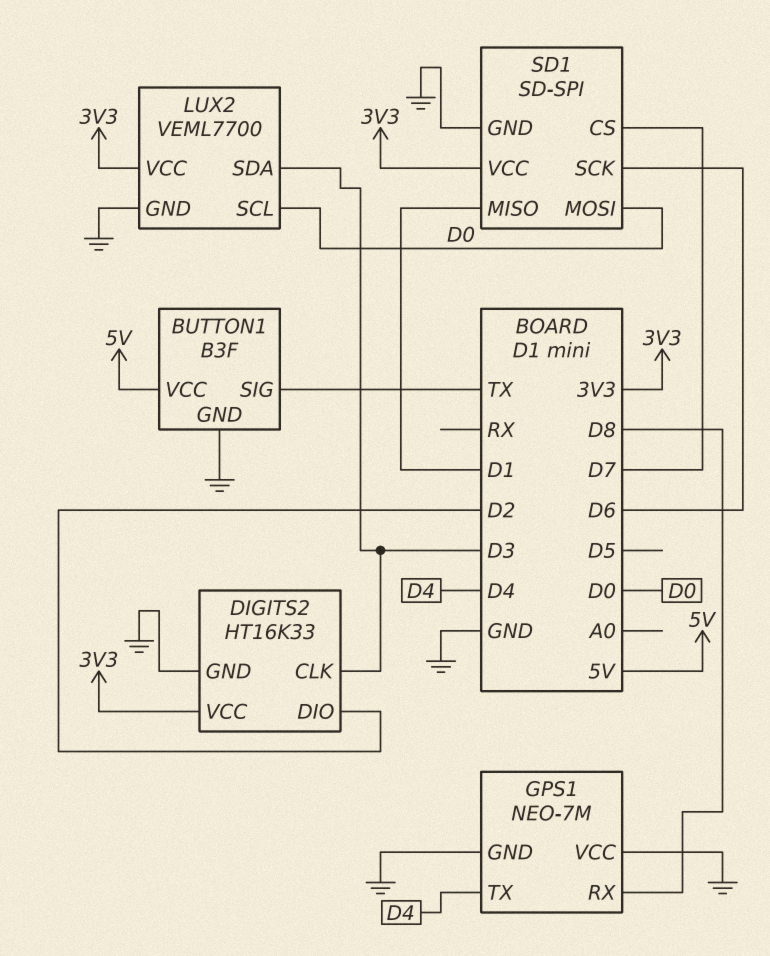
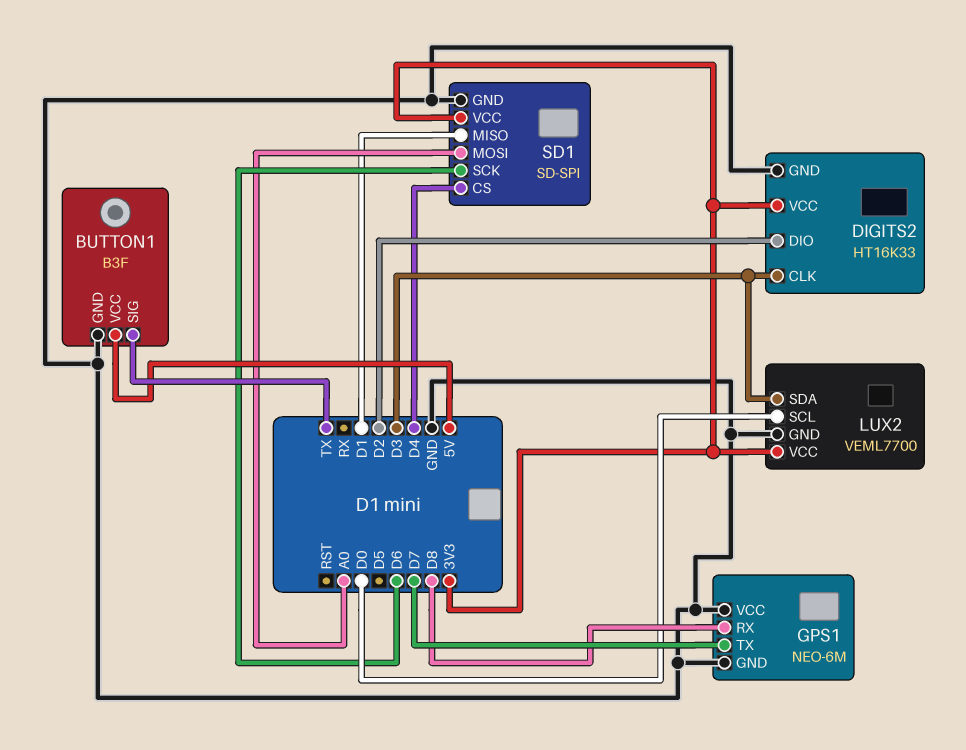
GPS1: NEO-7M -> NEO-6M
GPS1 pin TX: D4 -> D7
SD1 pin CS: D7 -> D4
SD1 pin MOSI: D0 -> A0

